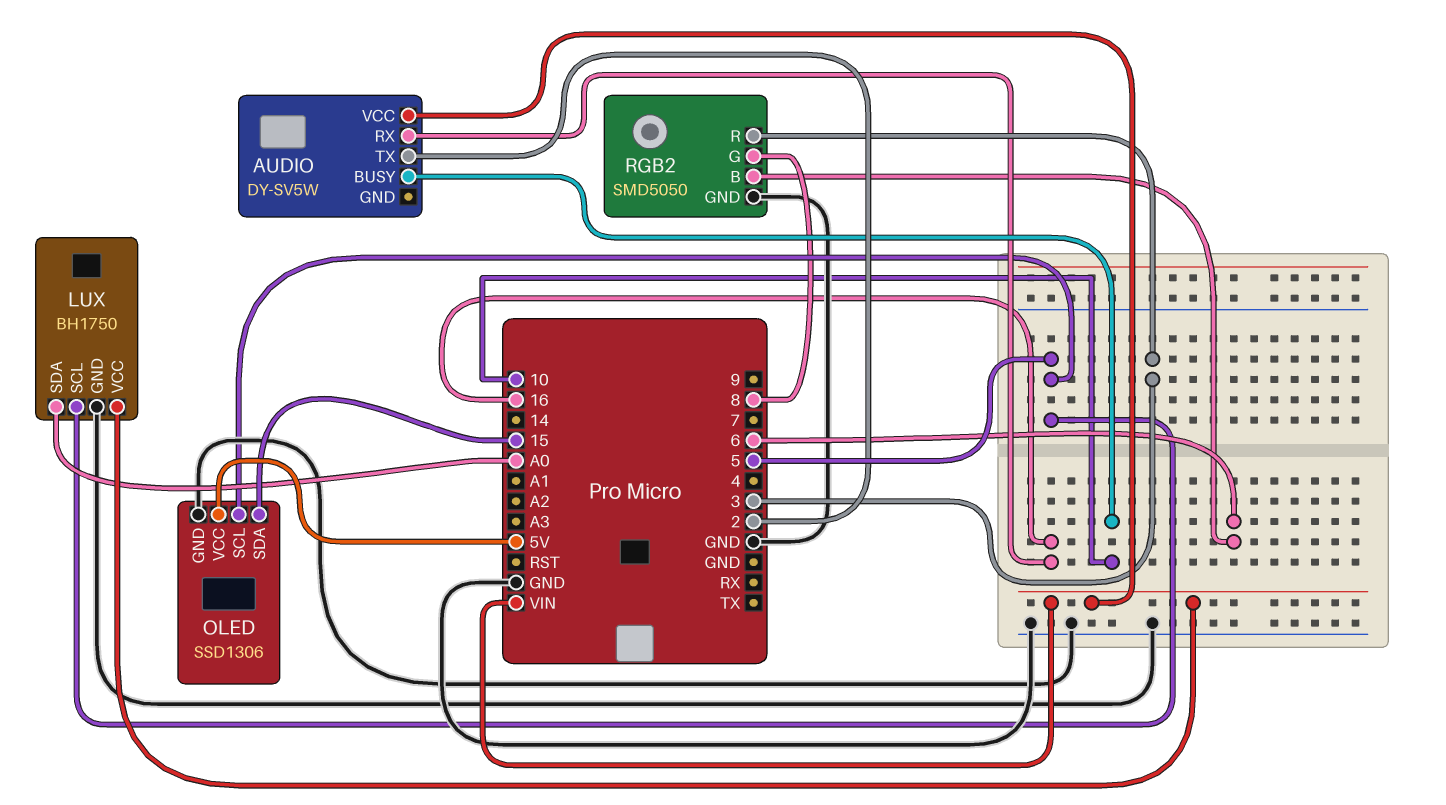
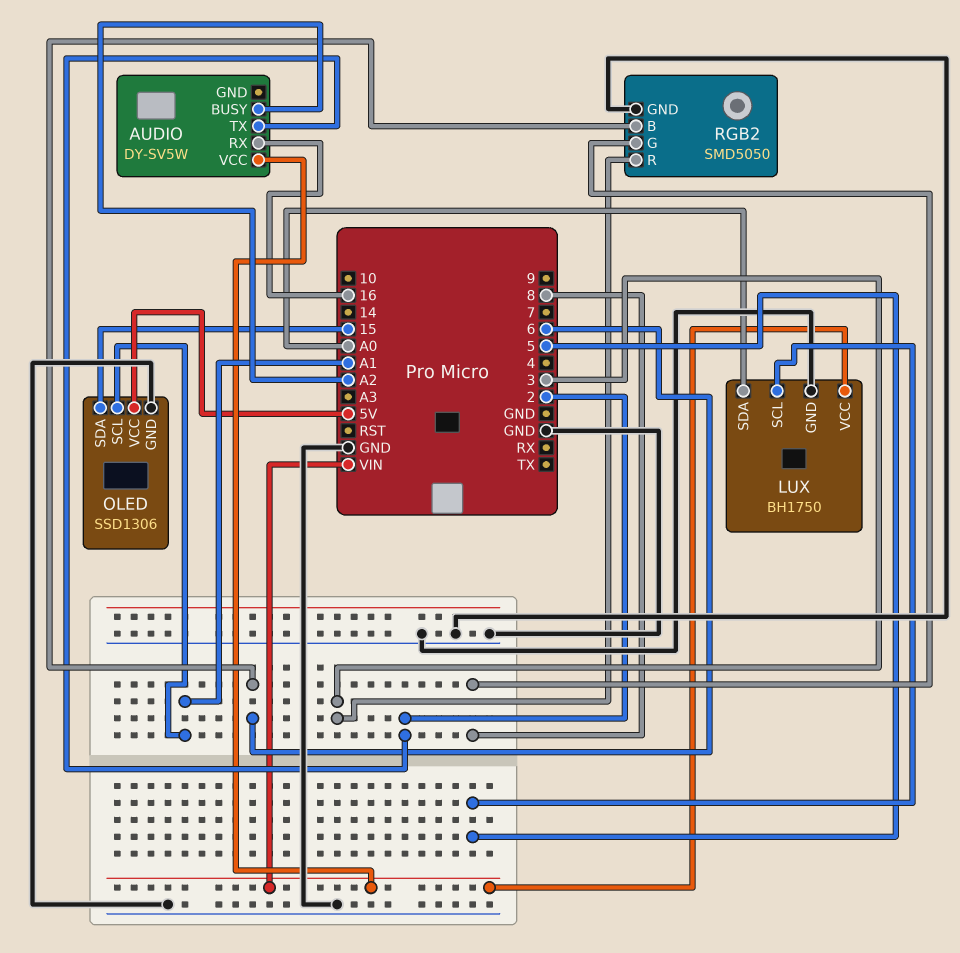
AUDIO pin BUSY: 10 -> A2
OLED pin SCL: 5 -> A1

